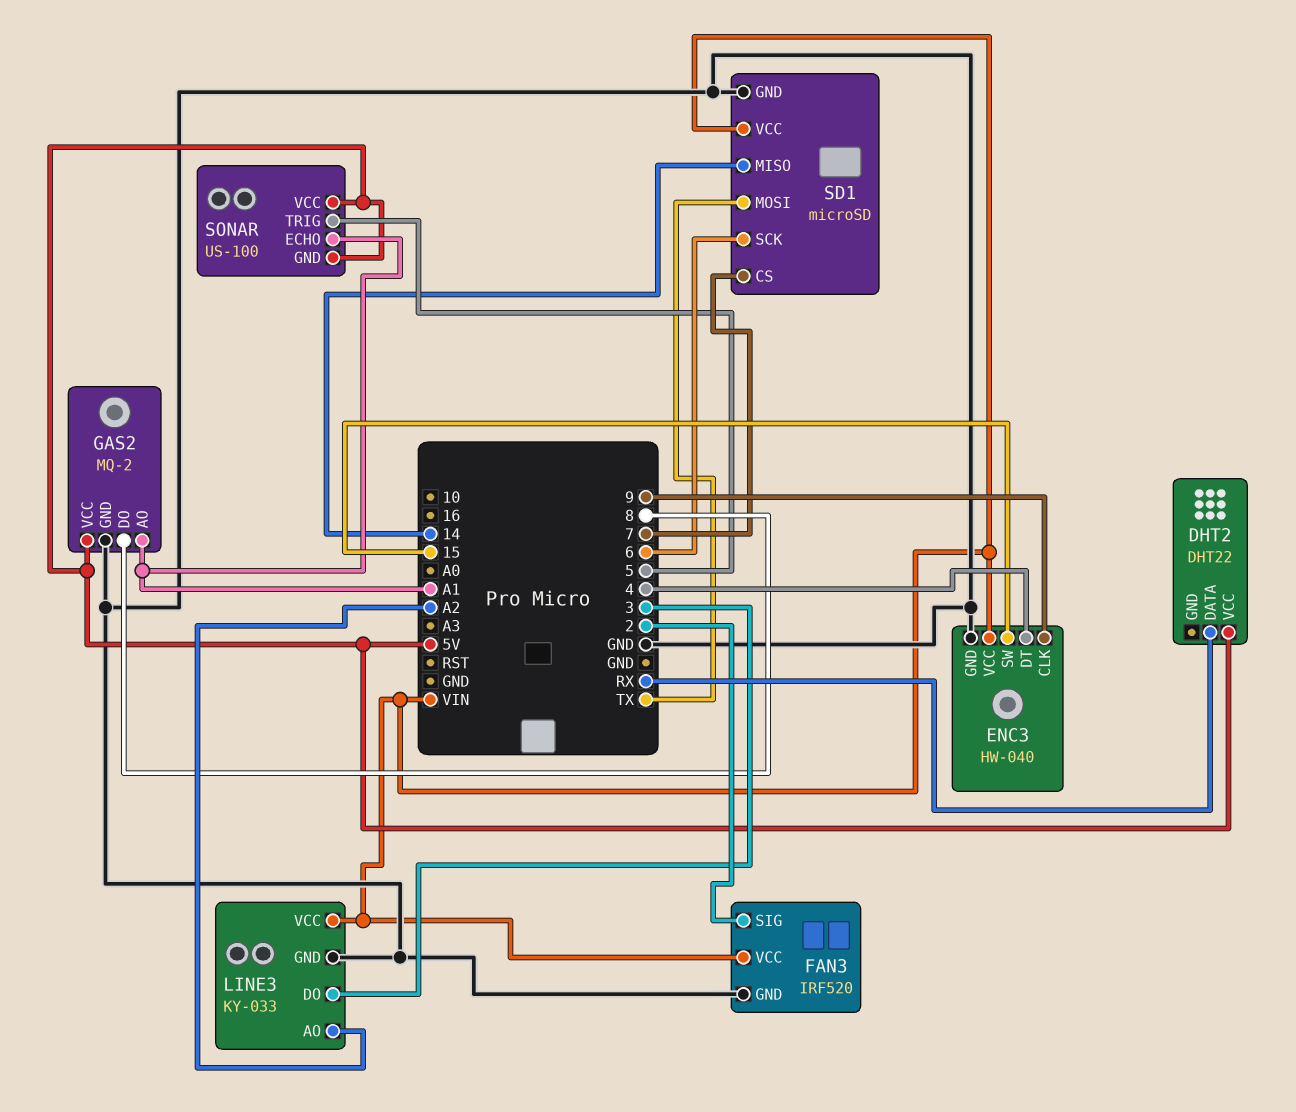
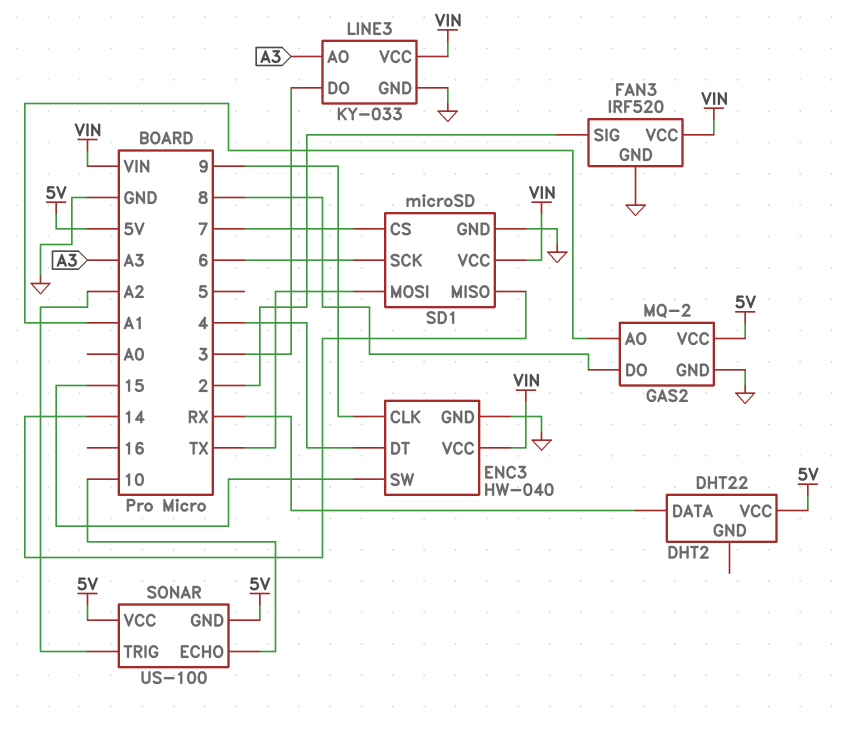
LINE3 pin AO: A2 -> A3
SONAR pin ECHO: A1 -> 10
SONAR pin TRIG: 5 -> A2

